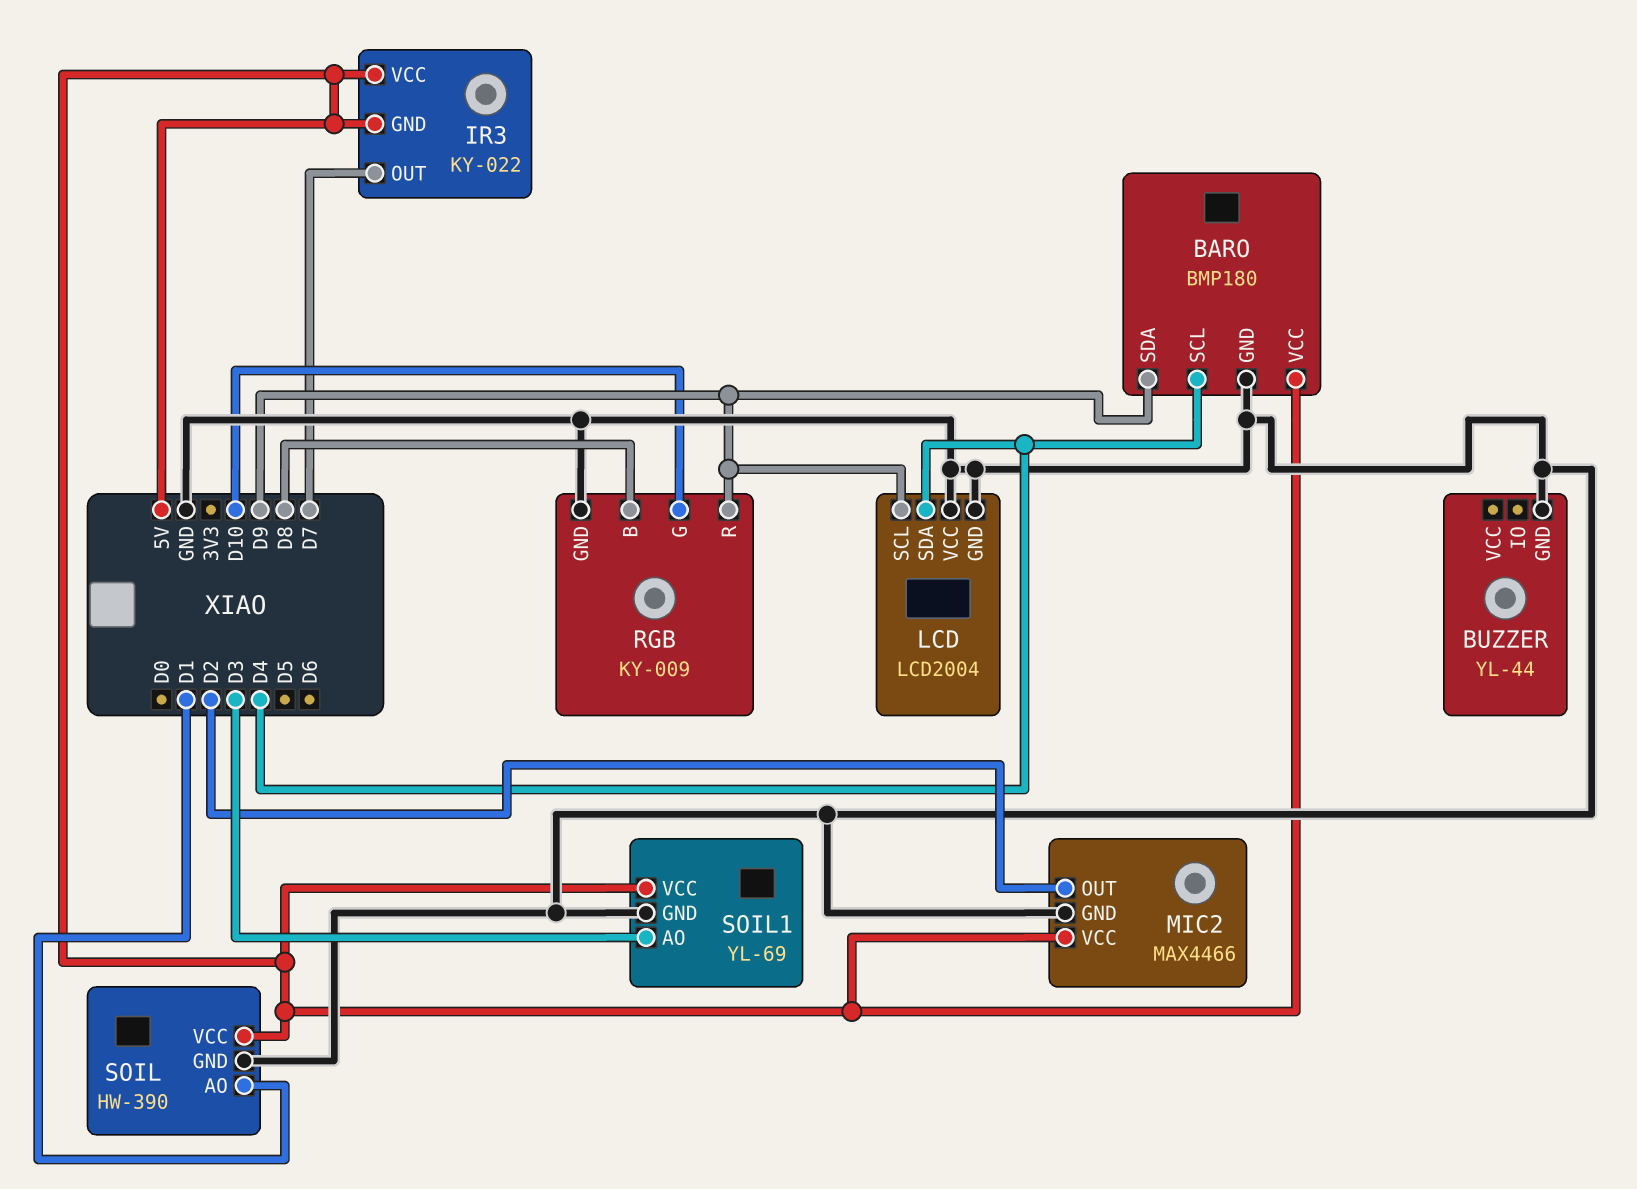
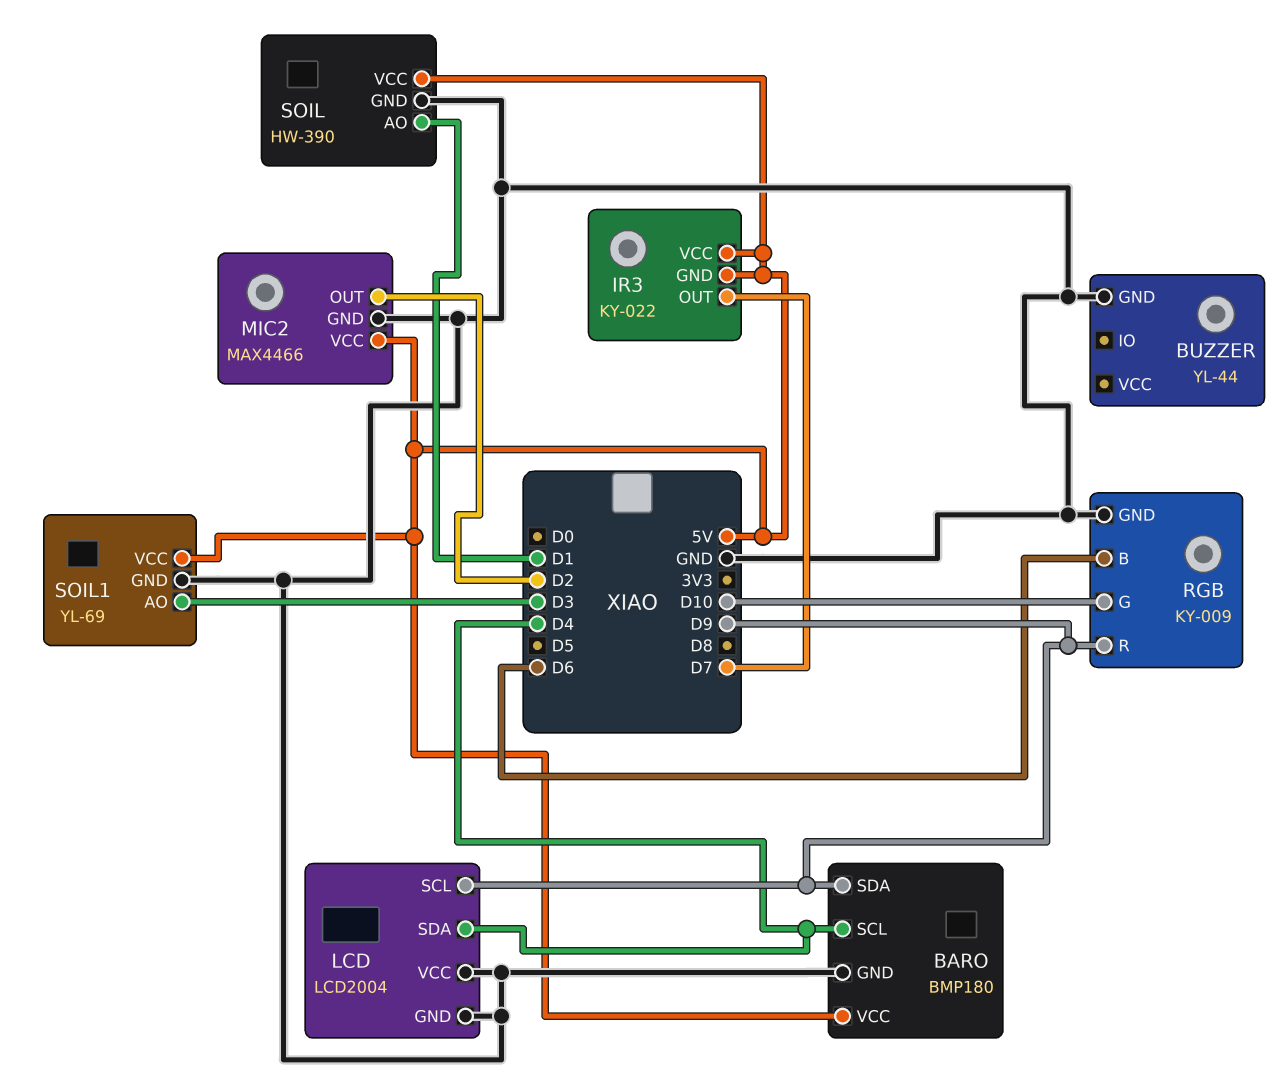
RGB pin B: D8 -> D6

